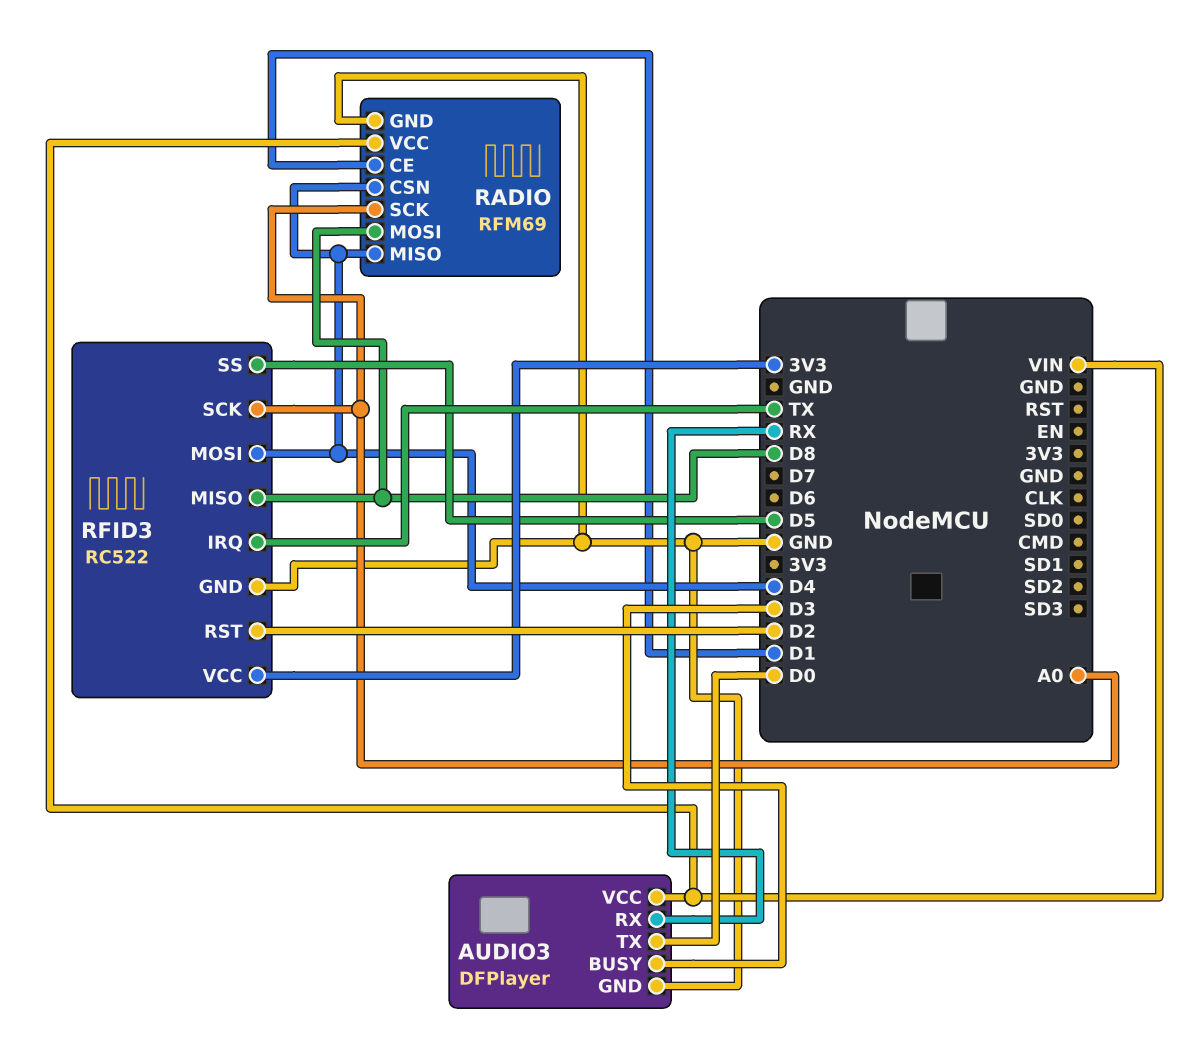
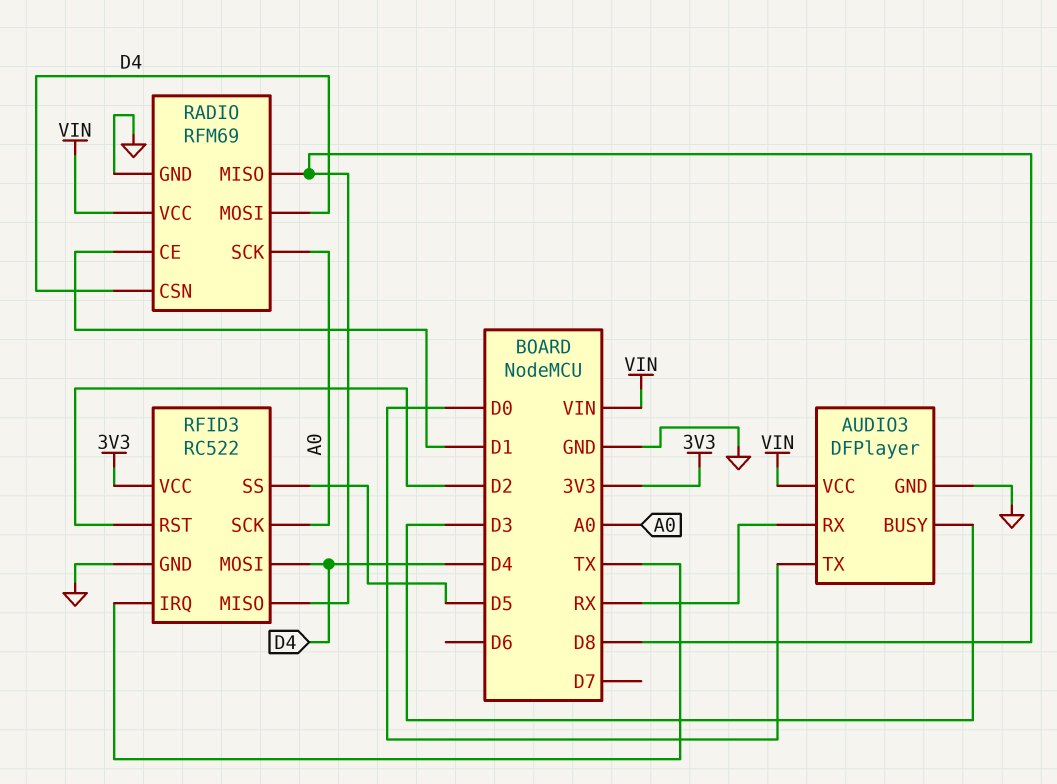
RADIO pin MISO: D4 -> D8
RADIO pin MOSI: D8 -> D4

